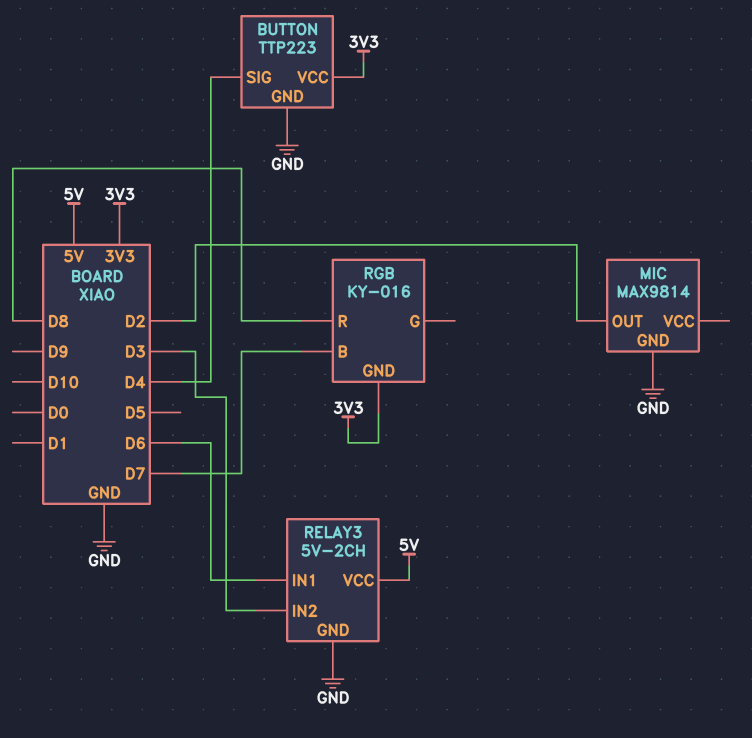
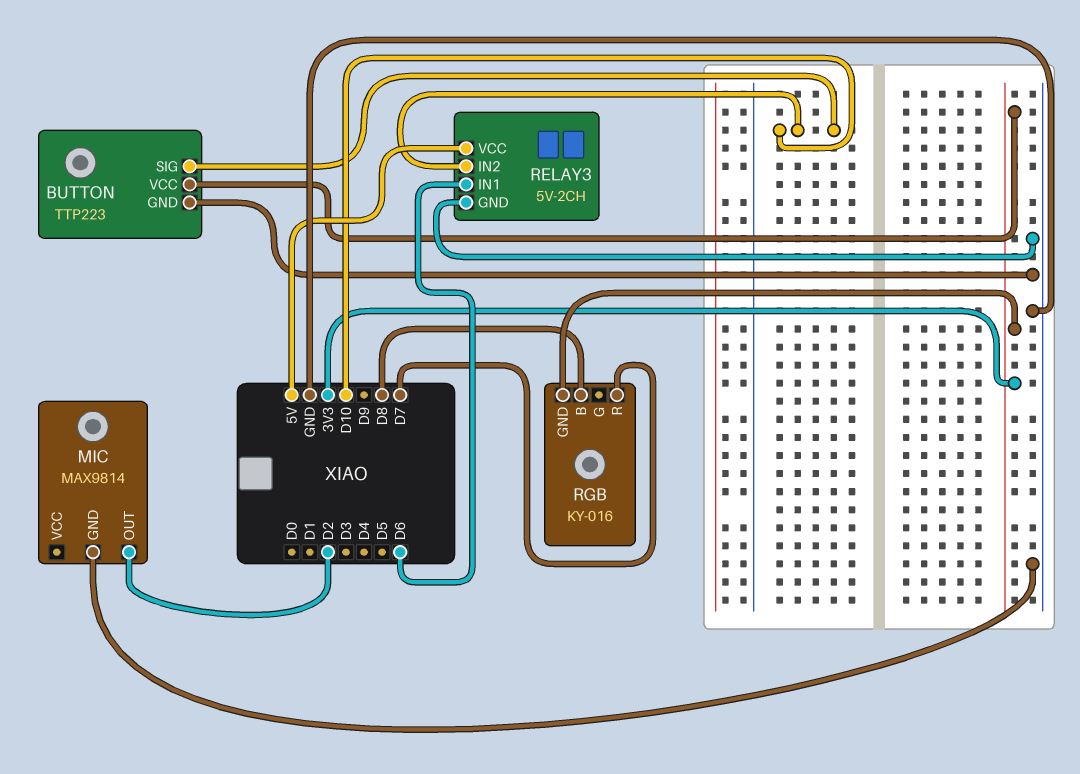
BUTTON pin SIG: D4 -> D10
RELAY3 pin IN2: D3 -> D10
RGB pin B: D7 -> D8
RGB pin R: D8 -> D7

